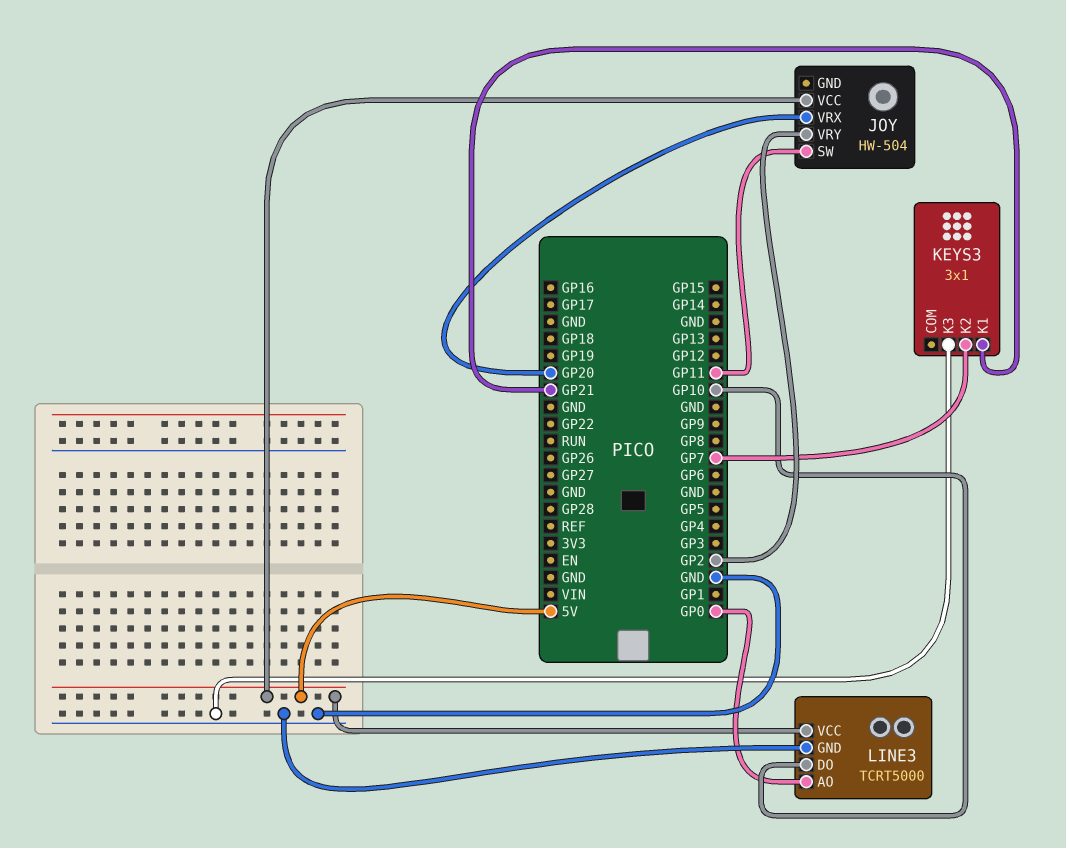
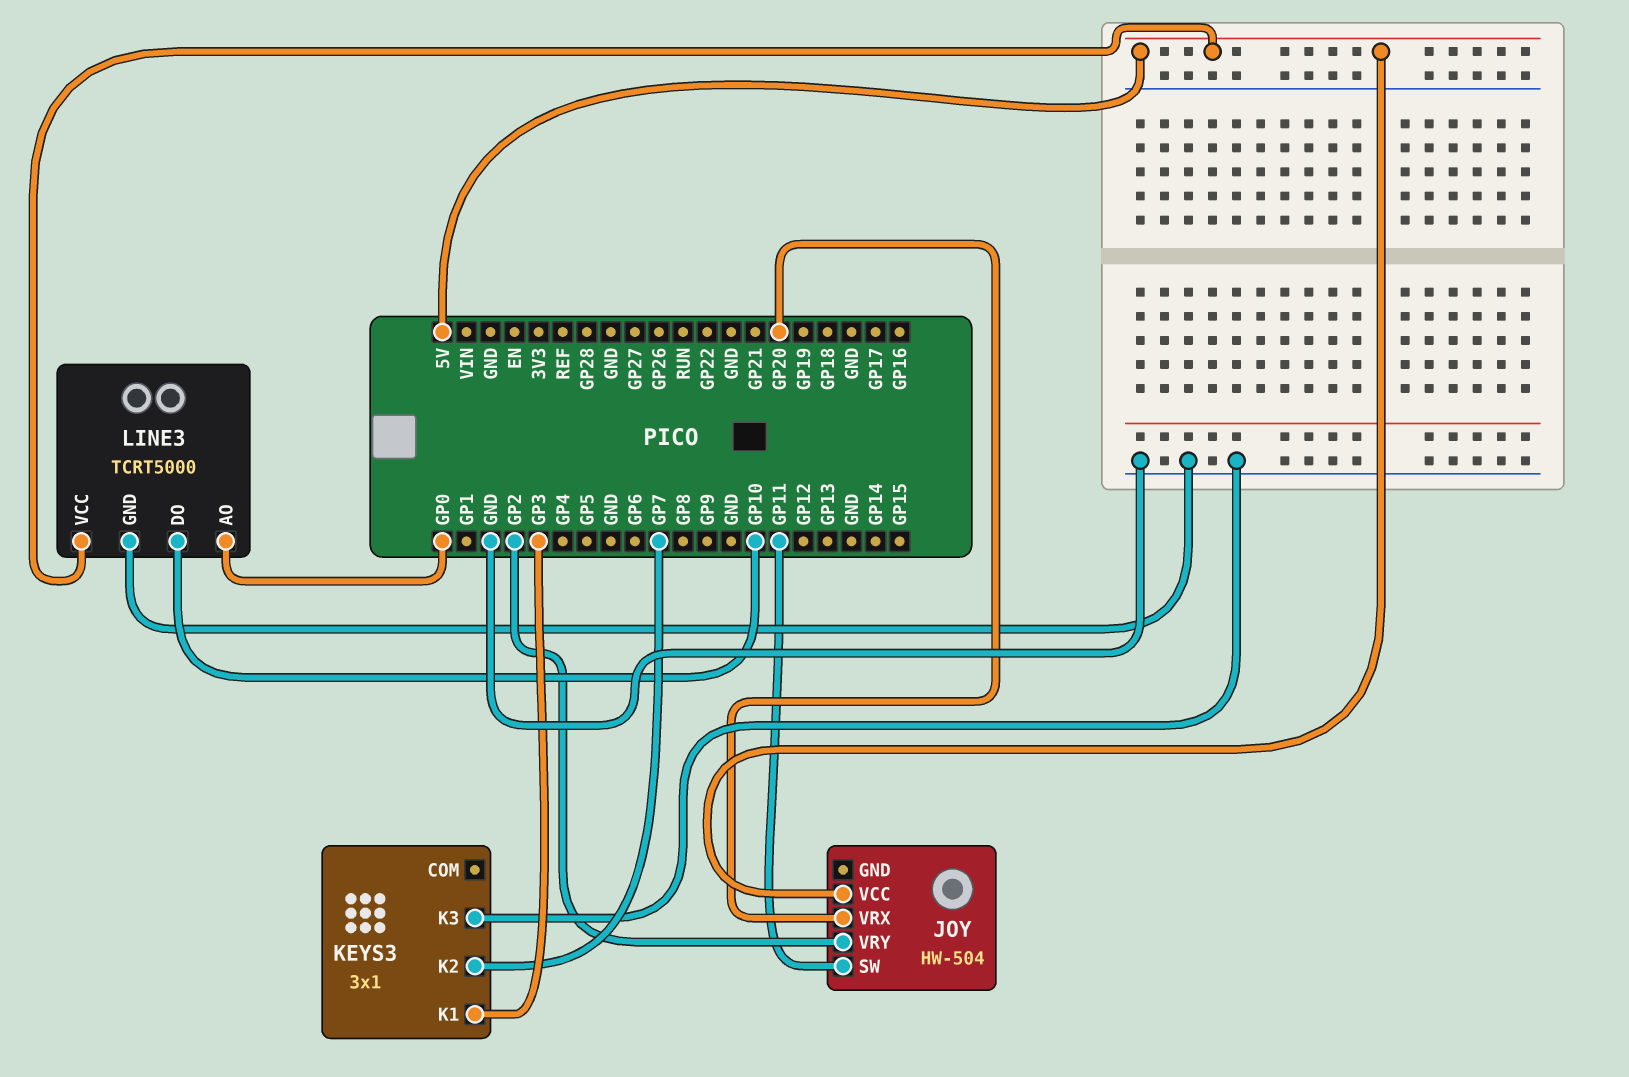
KEYS3 pin K1: GP21 -> GP3

